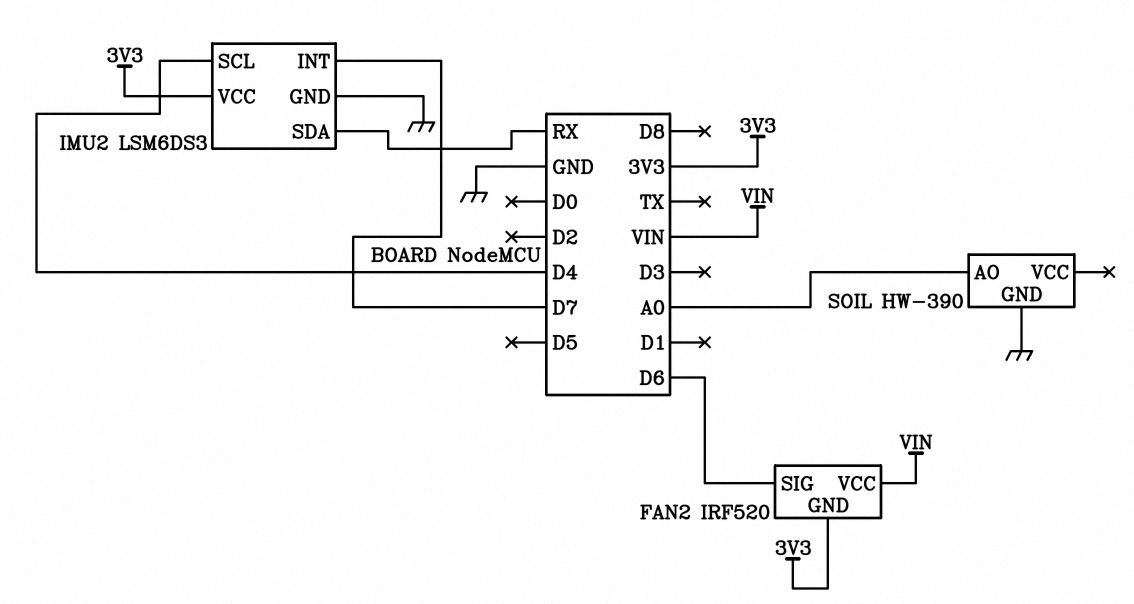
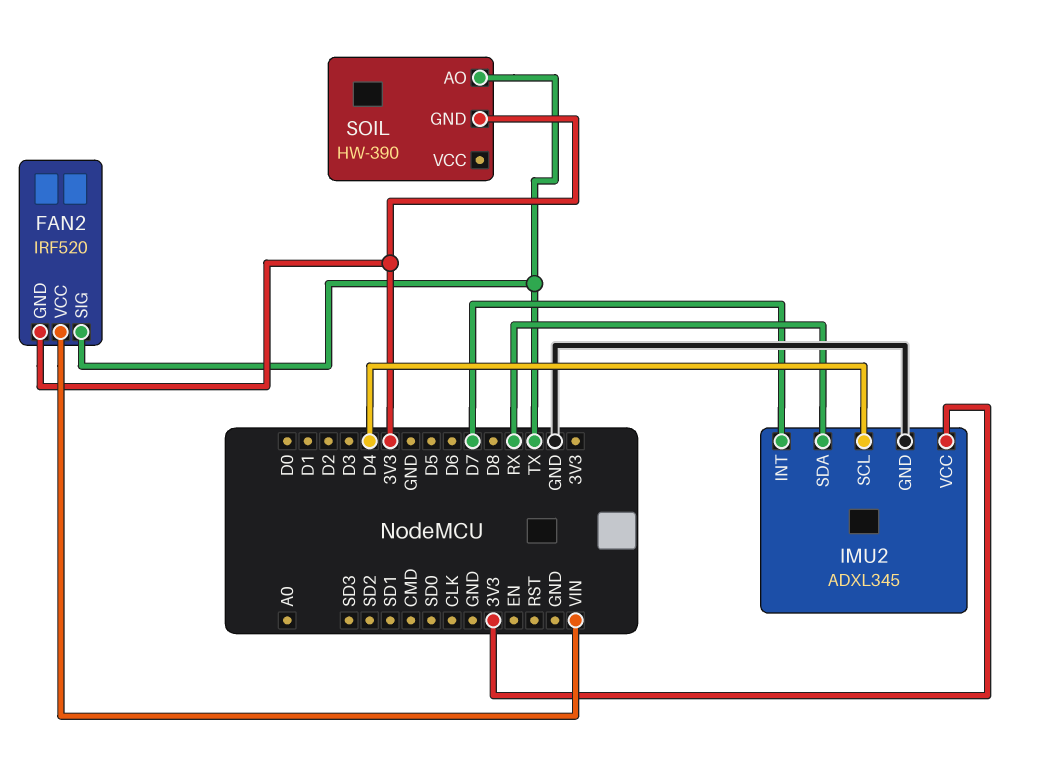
FAN2 pin SIG: D6 -> TX
IMU2: LSM6DS3 -> ADXL345
SOIL pin AO: A0 -> TX
SOIL pin GND: GND -> 3V3

